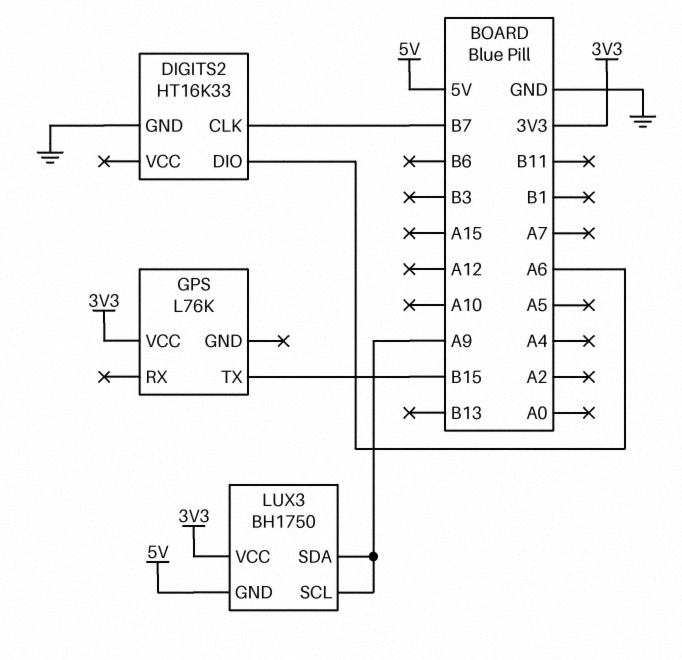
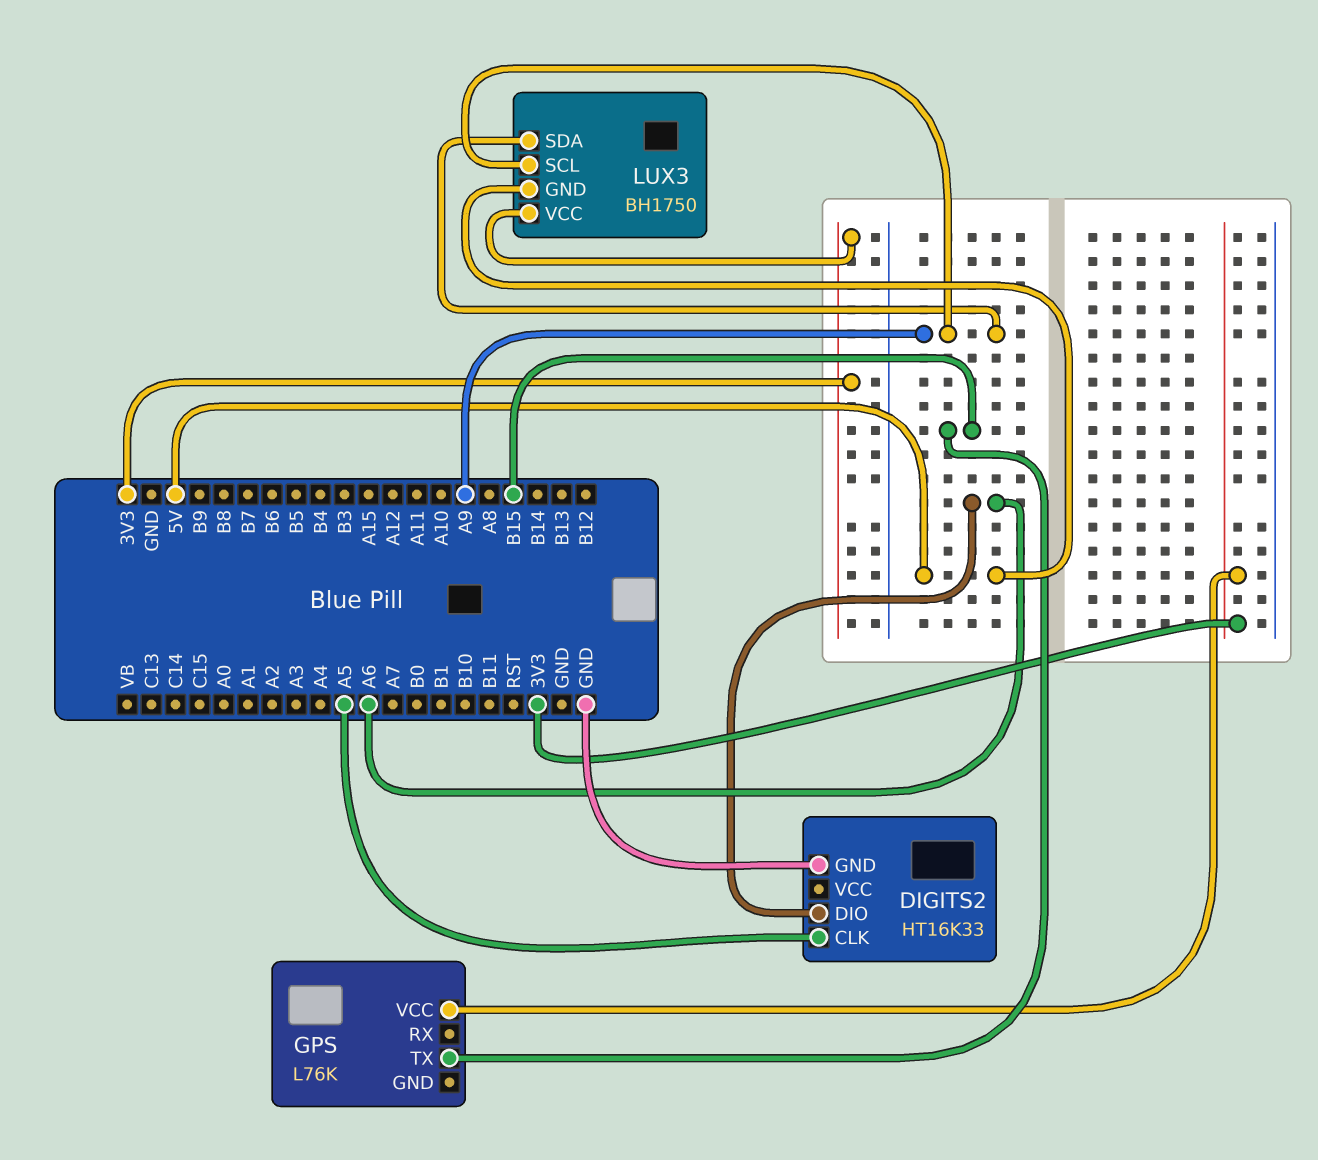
DIGITS2 pin CLK: B7 -> A5

